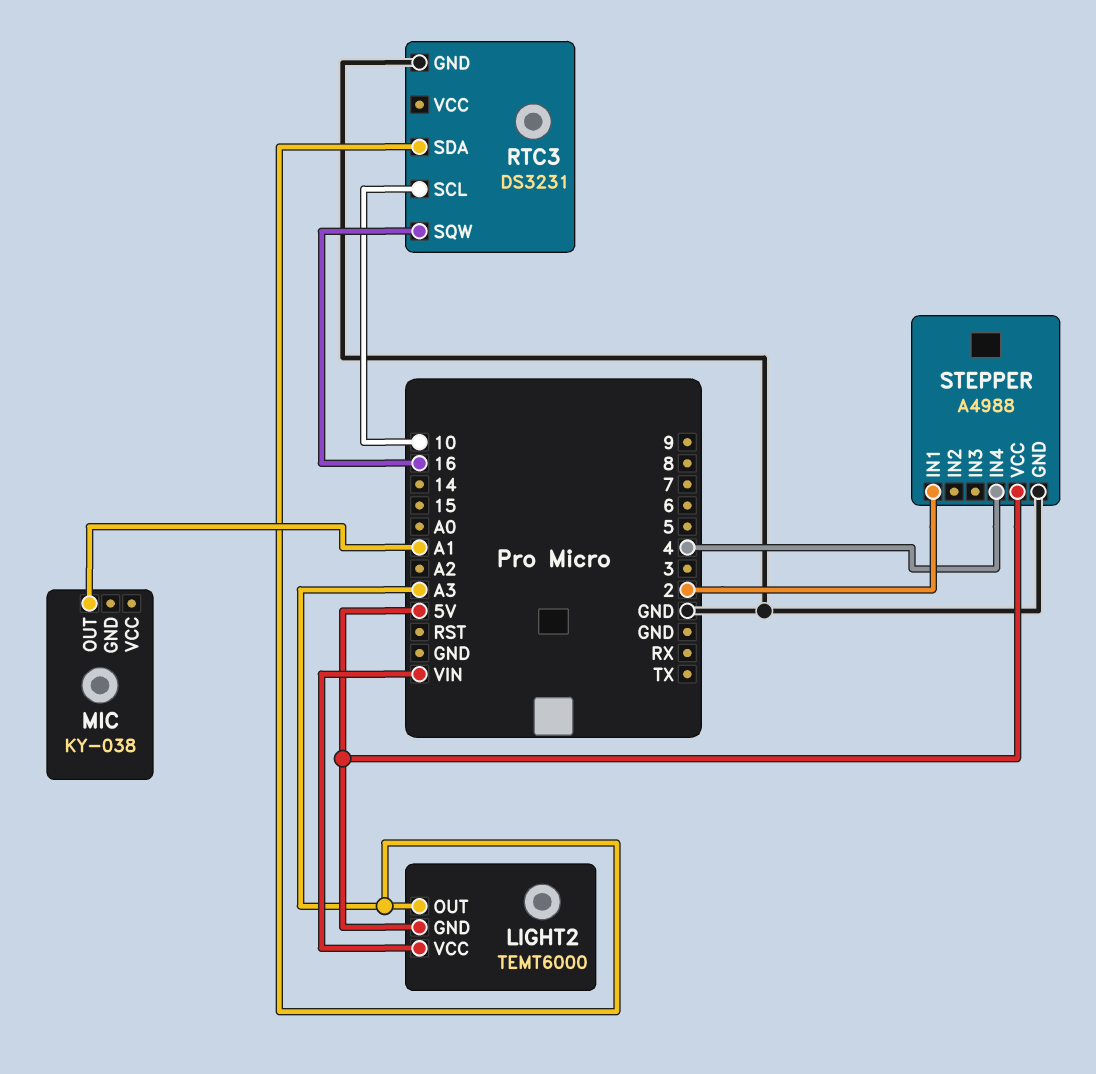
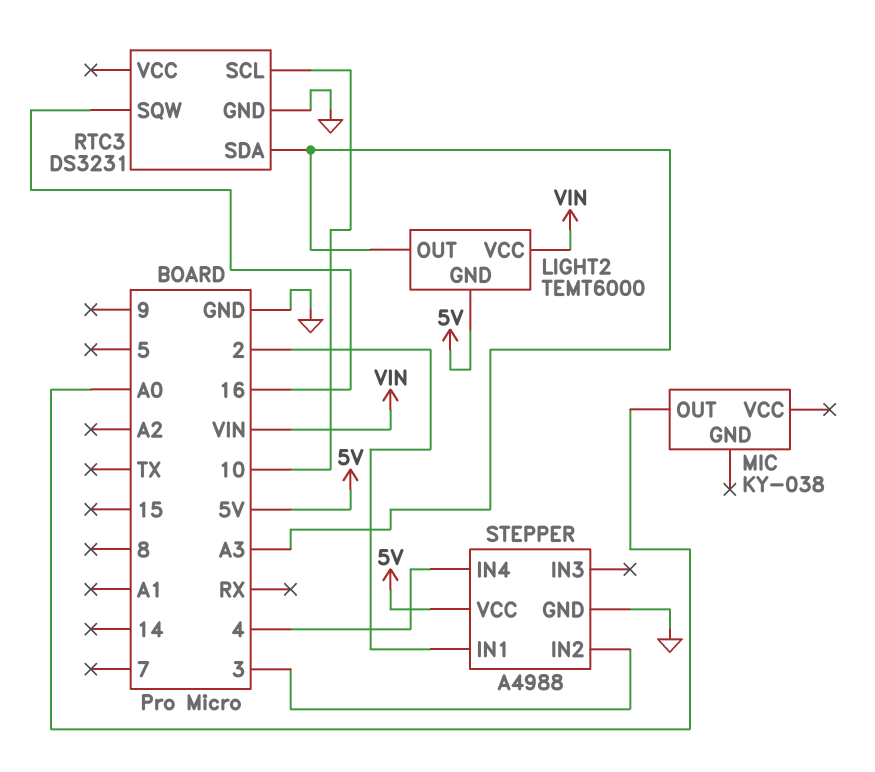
MIC pin OUT: A1 -> A0
STEPPER pin IN2: none -> 3

